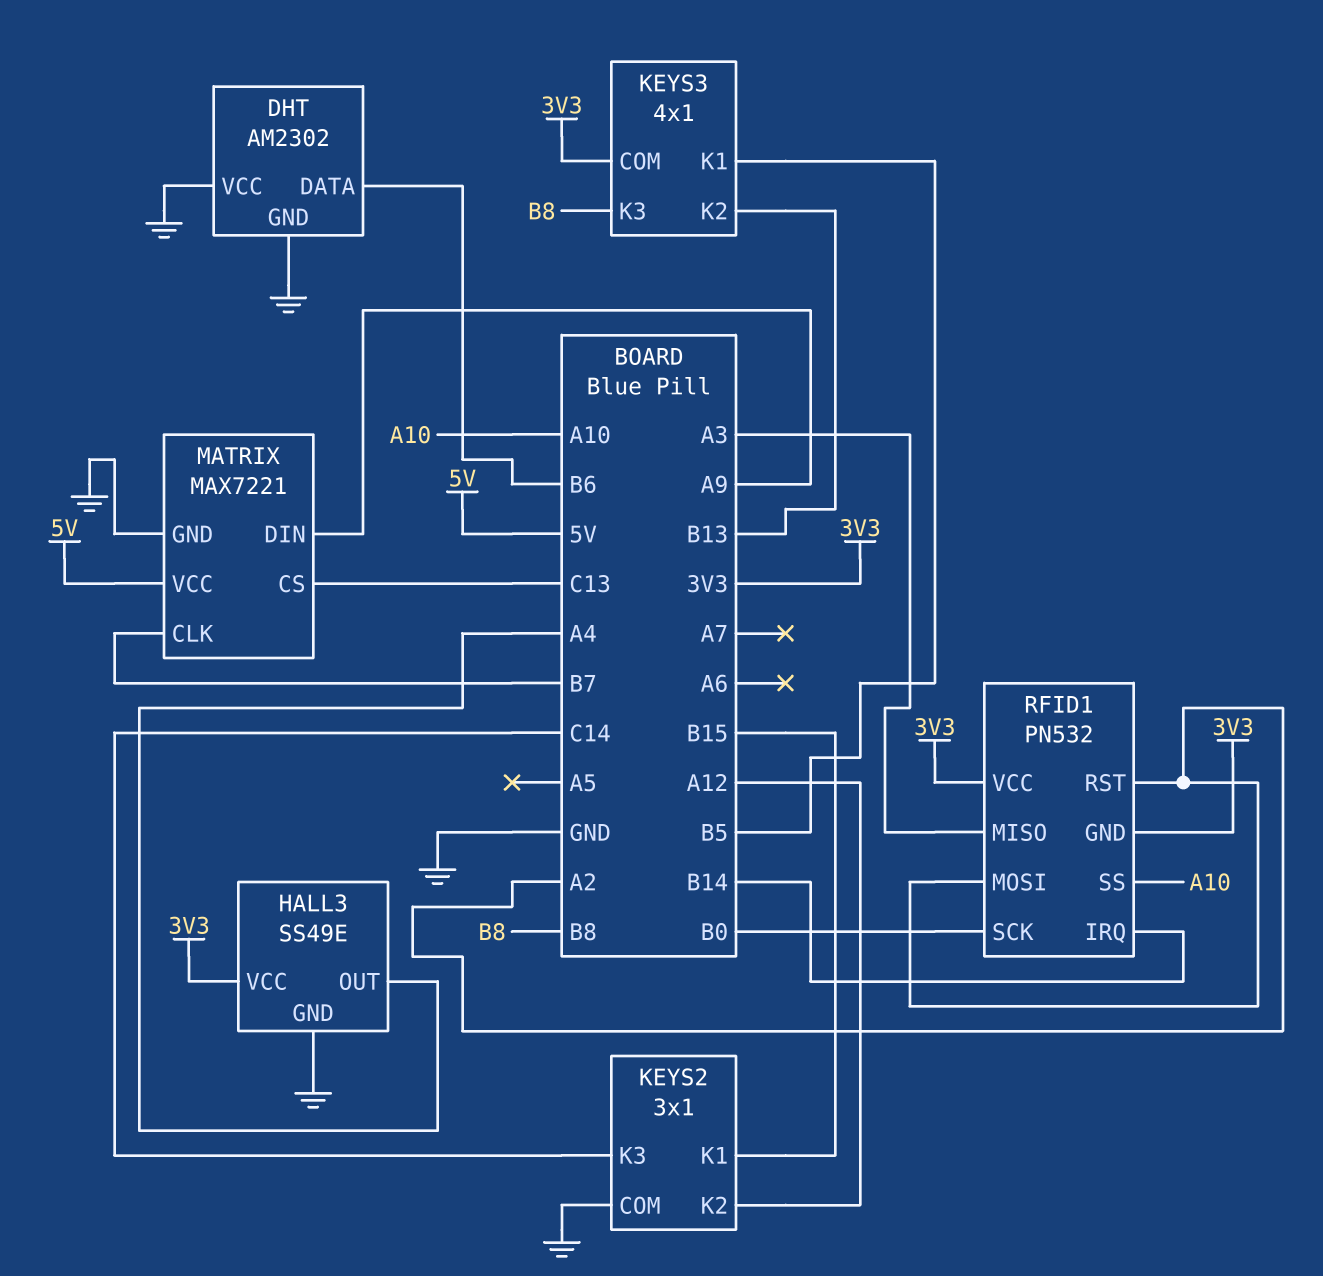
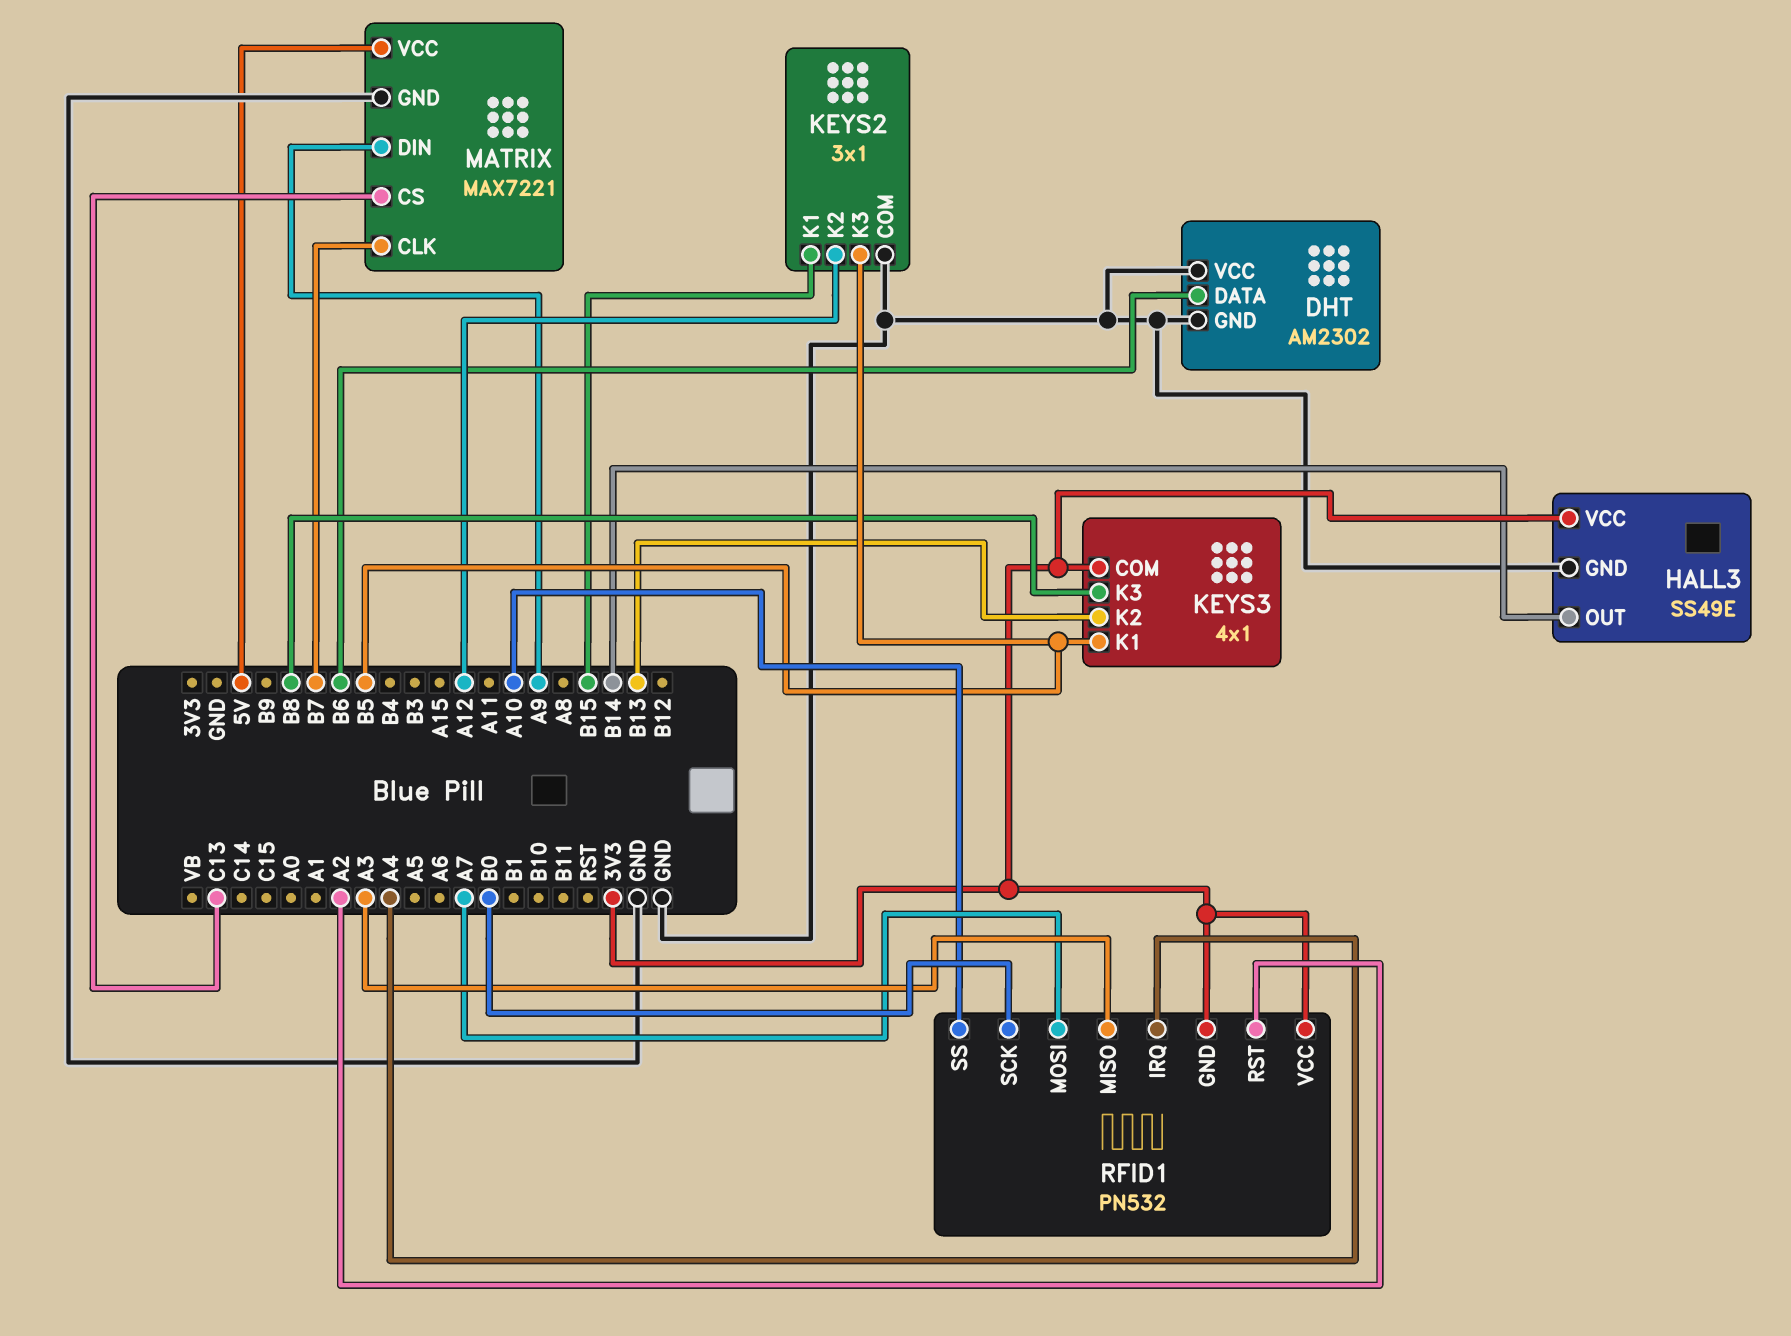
HALL3 pin OUT: A4 -> B14
KEYS2 pin K3: C14 -> B5
RFID1 pin IRQ: B14 -> A4
RFID1 pin MOSI: A2 -> A7

